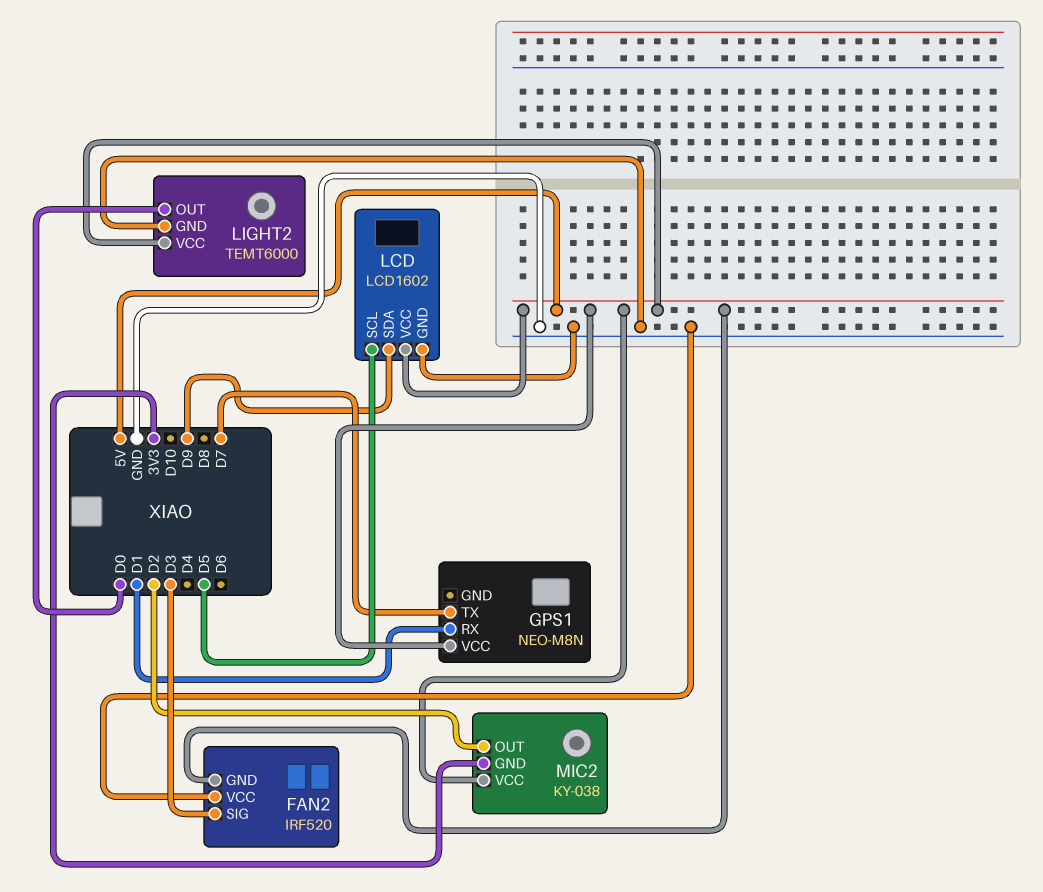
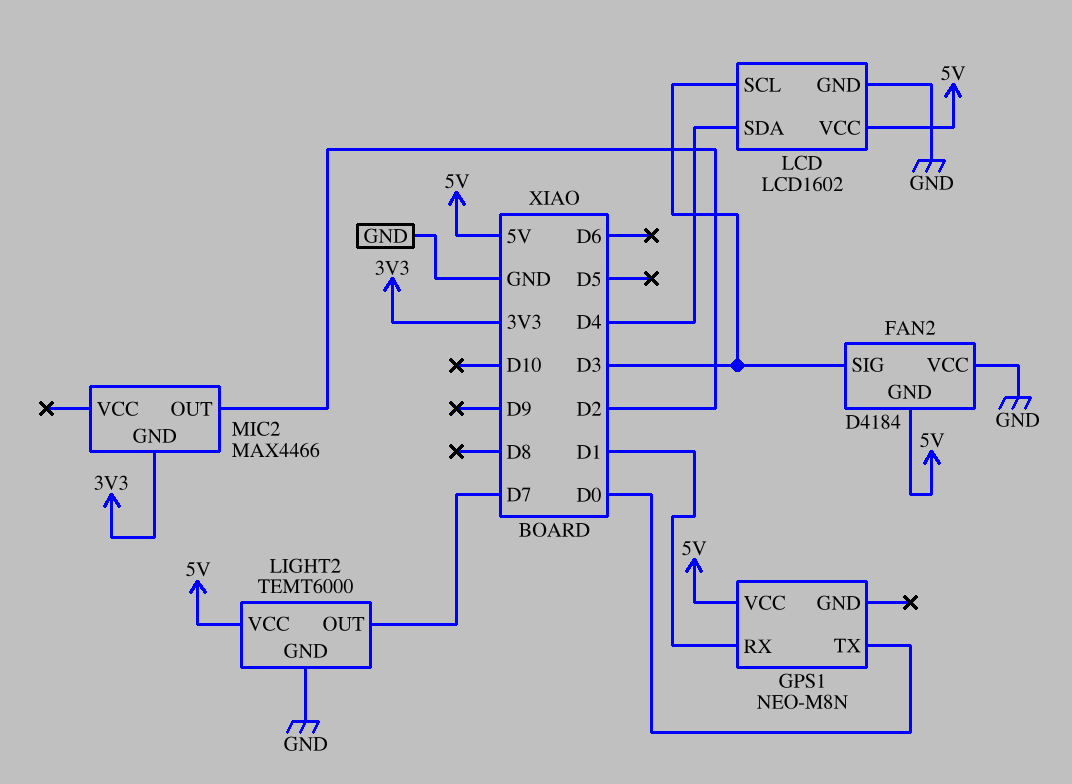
FAN2: IRF520 -> D4184
GPS1 pin TX: D7 -> D0
LCD pin SCL: D5 -> D3
LCD pin SDA: D9 -> D4
LIGHT2 pin OUT: D0 -> D7
MIC2: KY-038 -> MAX4466
MIC2 pin VCC: 5V -> none

